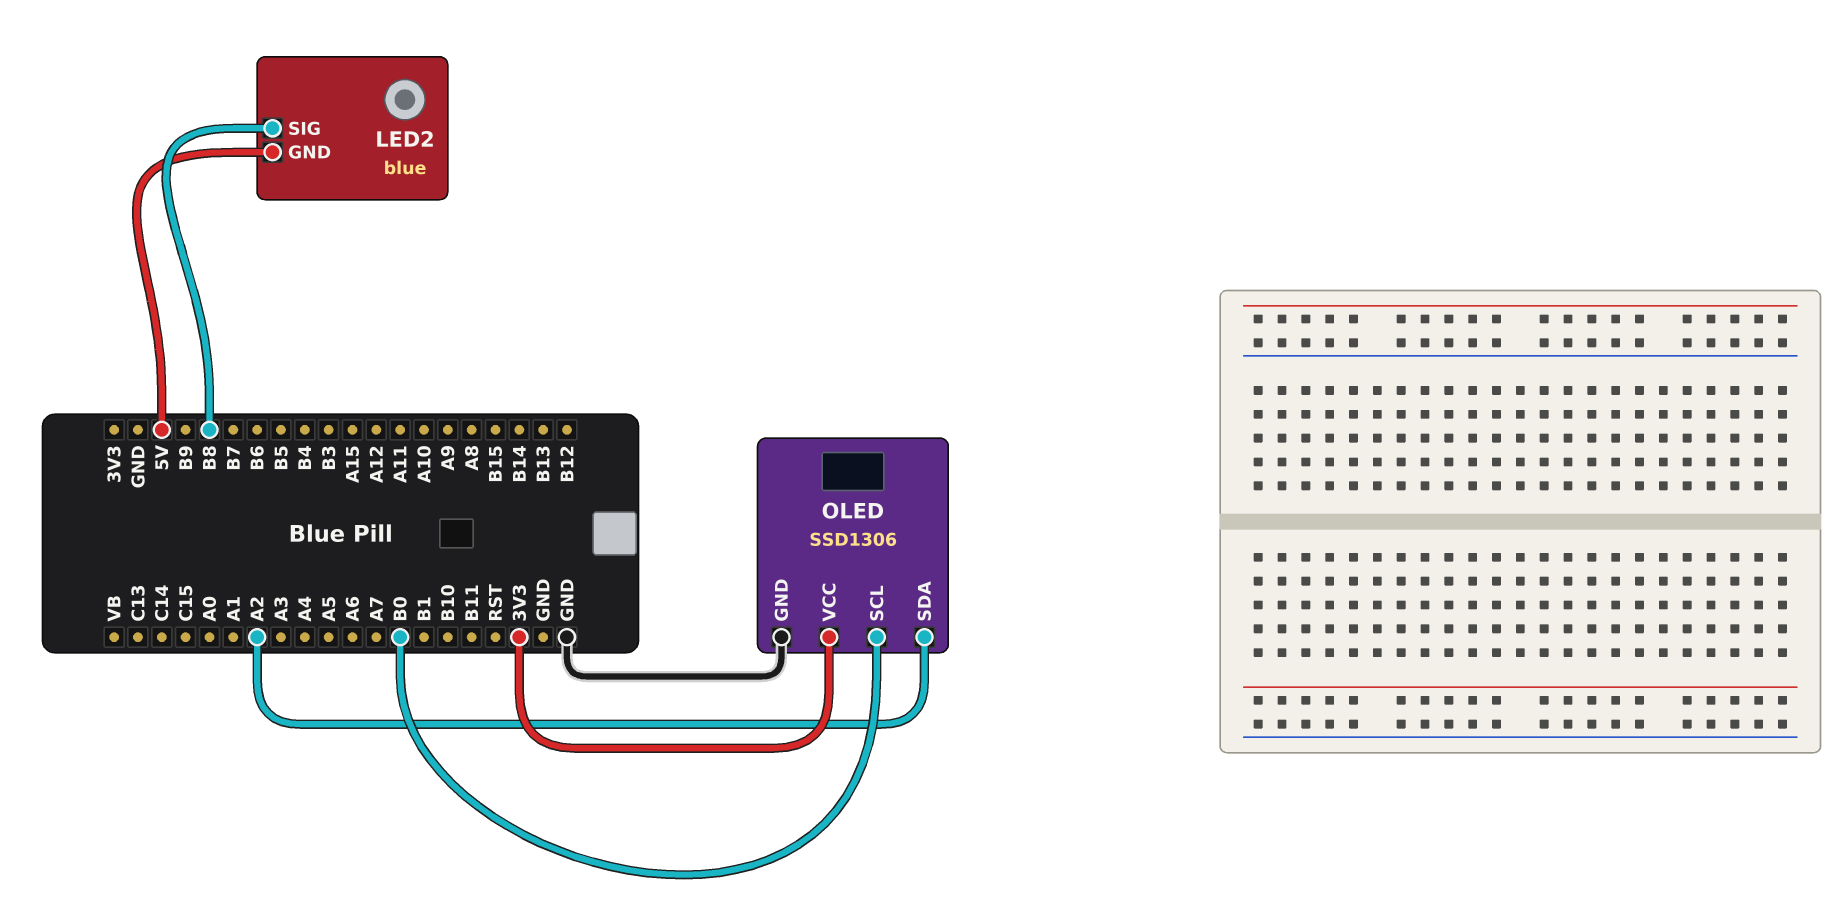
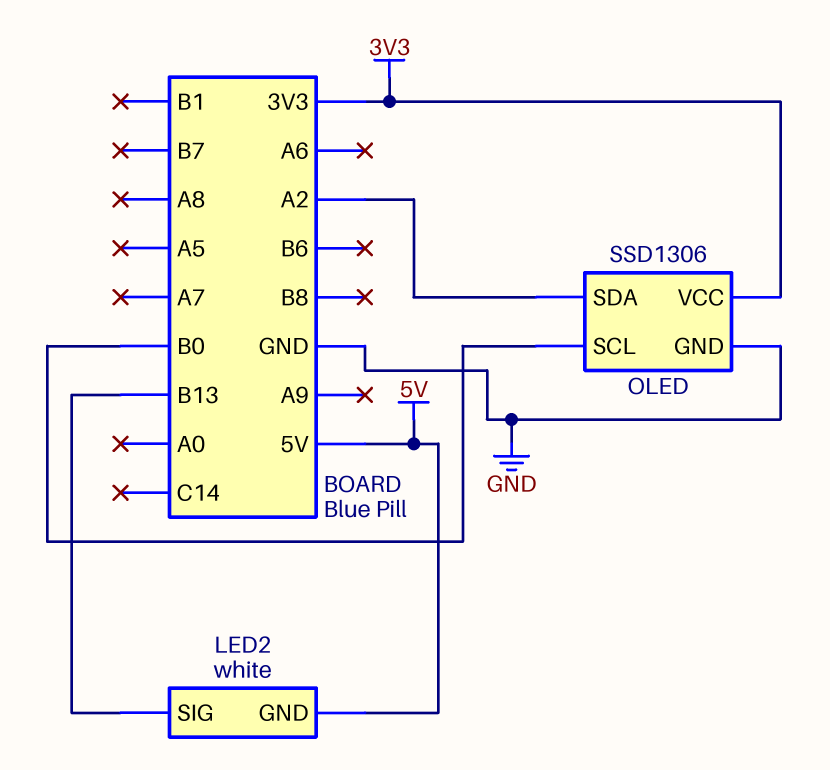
LED2: blue -> white
LED2 pin SIG: B8 -> B13

